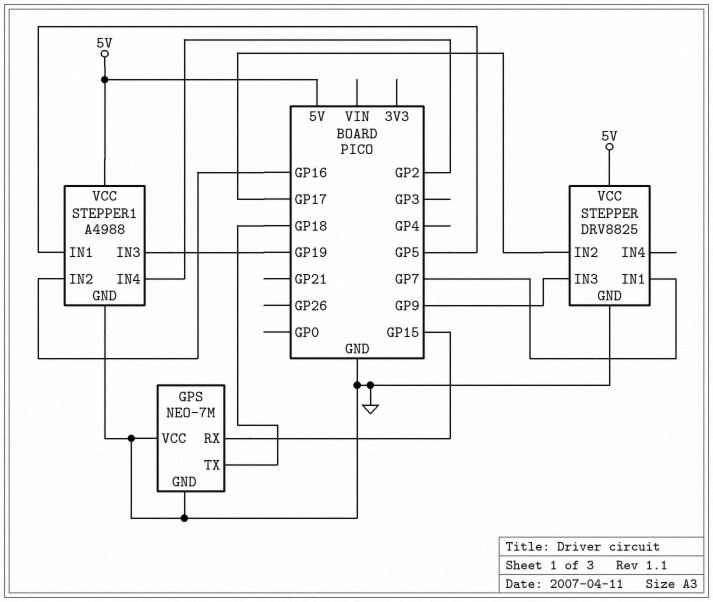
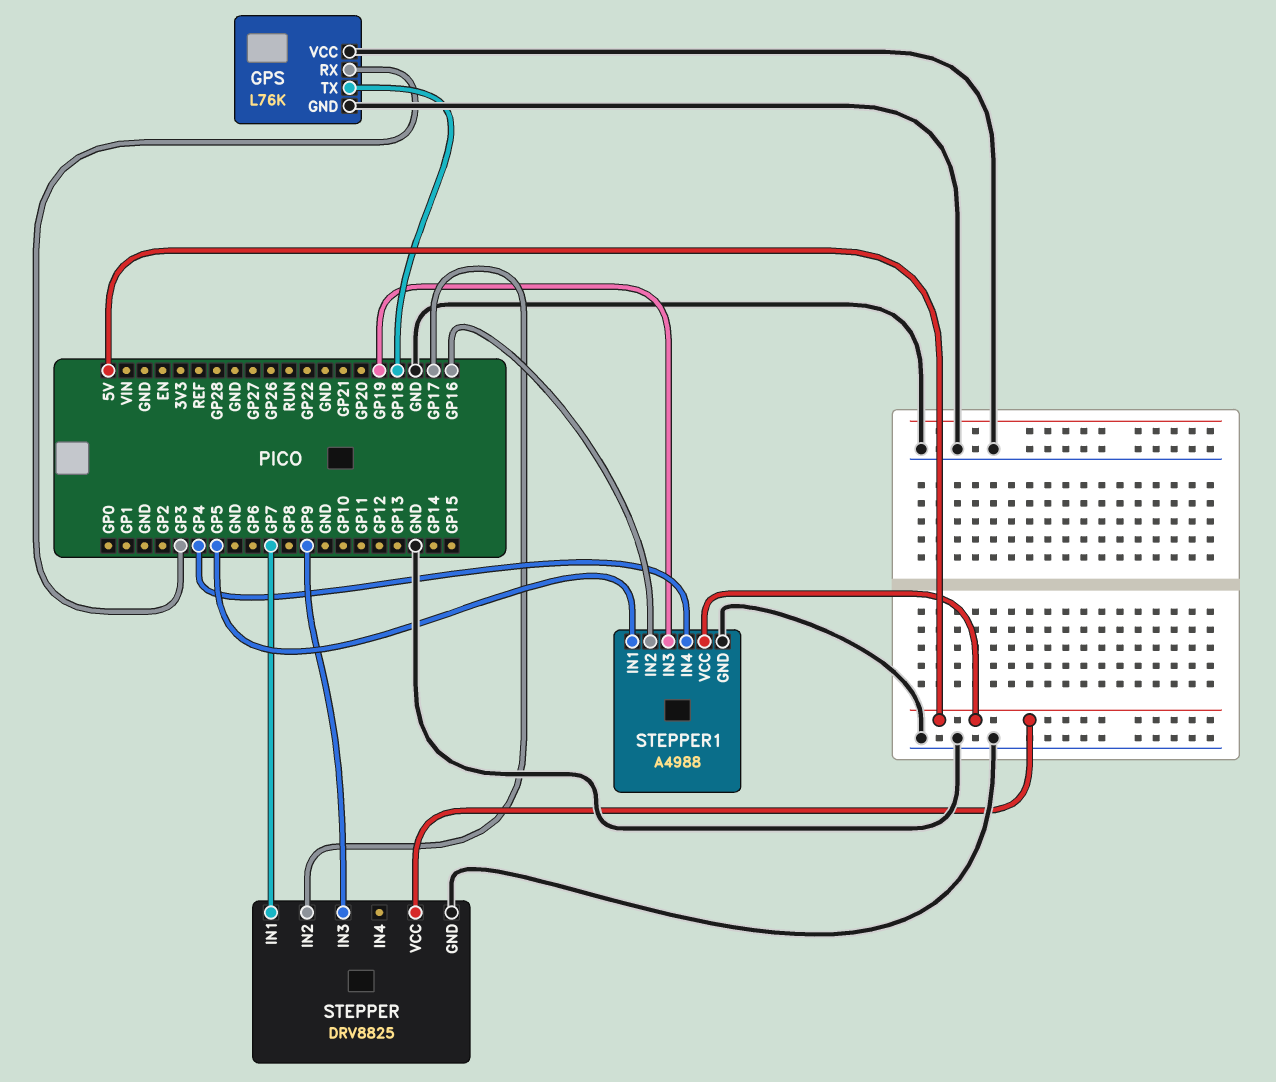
GPS: NEO-7M -> L76K
GPS pin RX: GP15 -> GP3
STEPPER1 pin IN4: GP2 -> GP4

